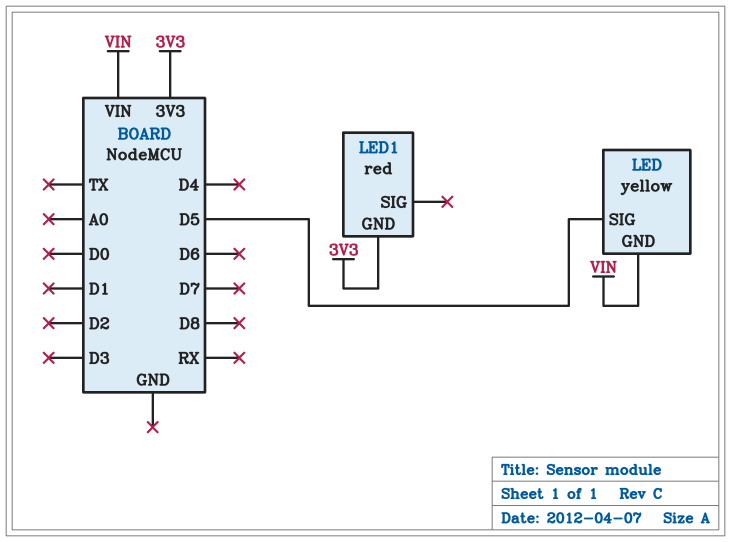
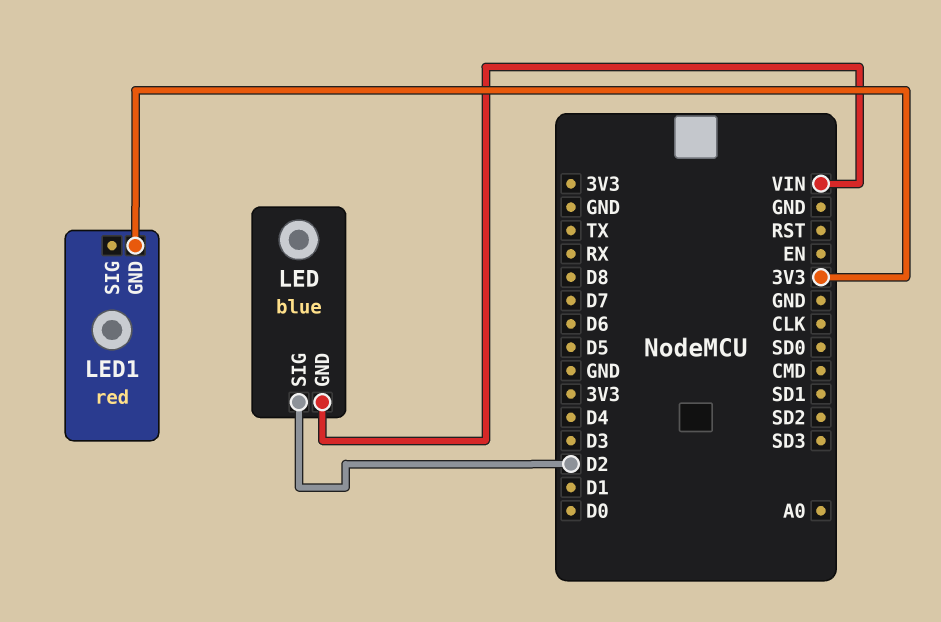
LED: yellow -> blue
LED pin SIG: D5 -> D2

